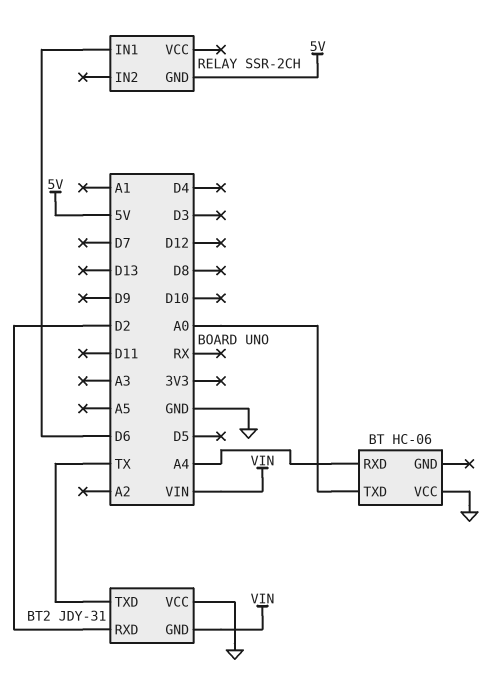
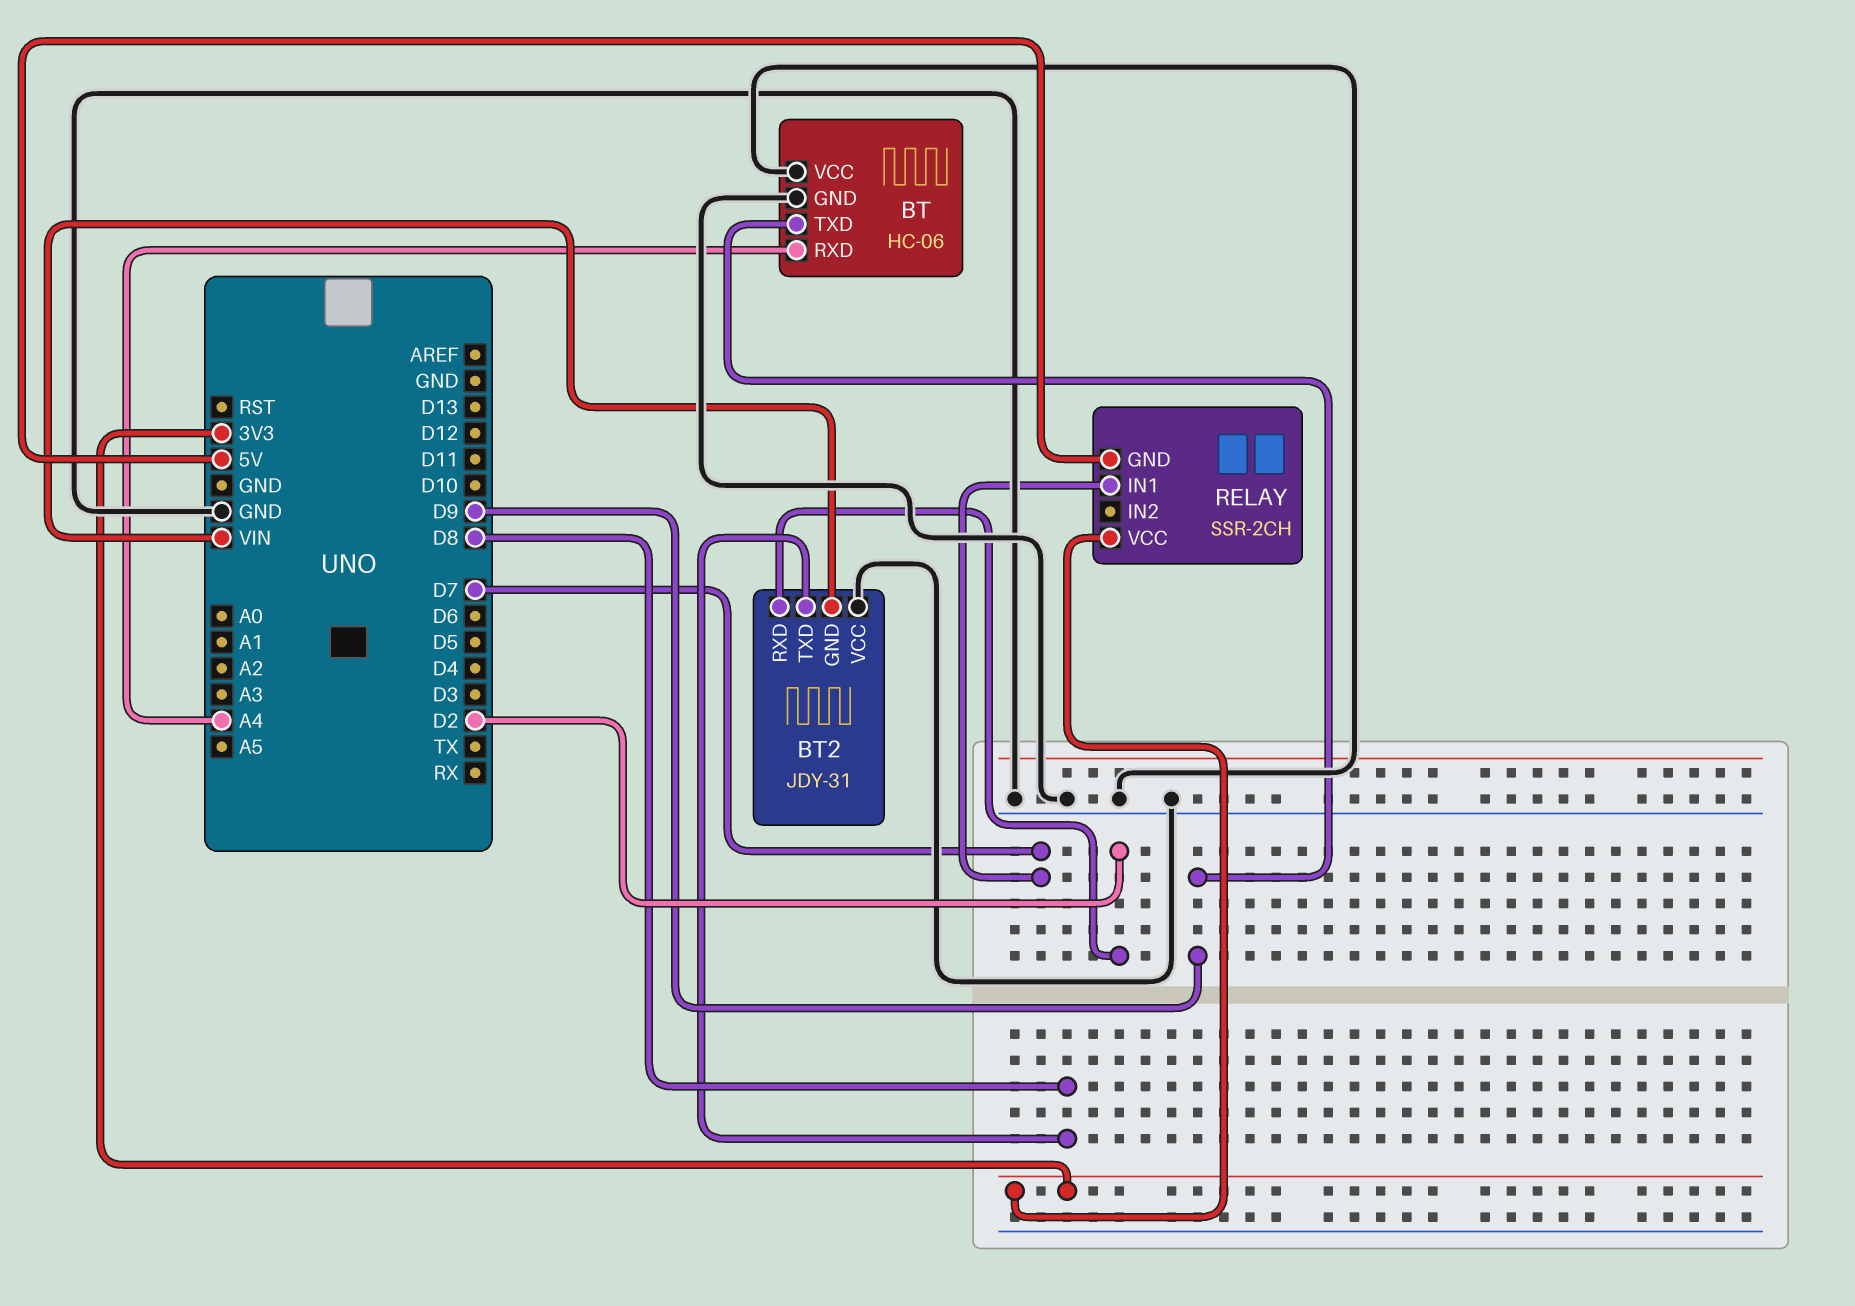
BT pin GND: none -> GND
BT pin TXD: A0 -> D9
BT2 pin TXD: TX -> D8
RELAY pin IN1: D6 -> D7
RELAY pin VCC: none -> 3V3

